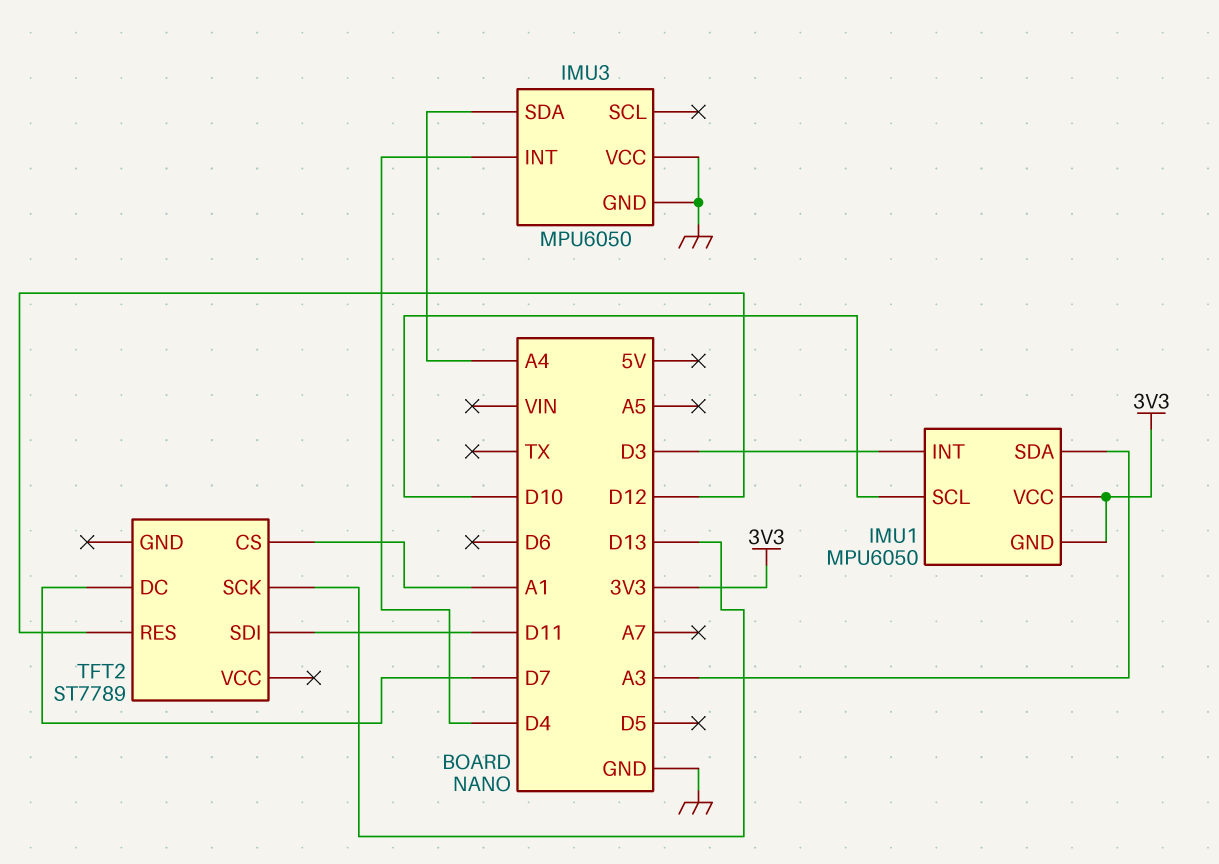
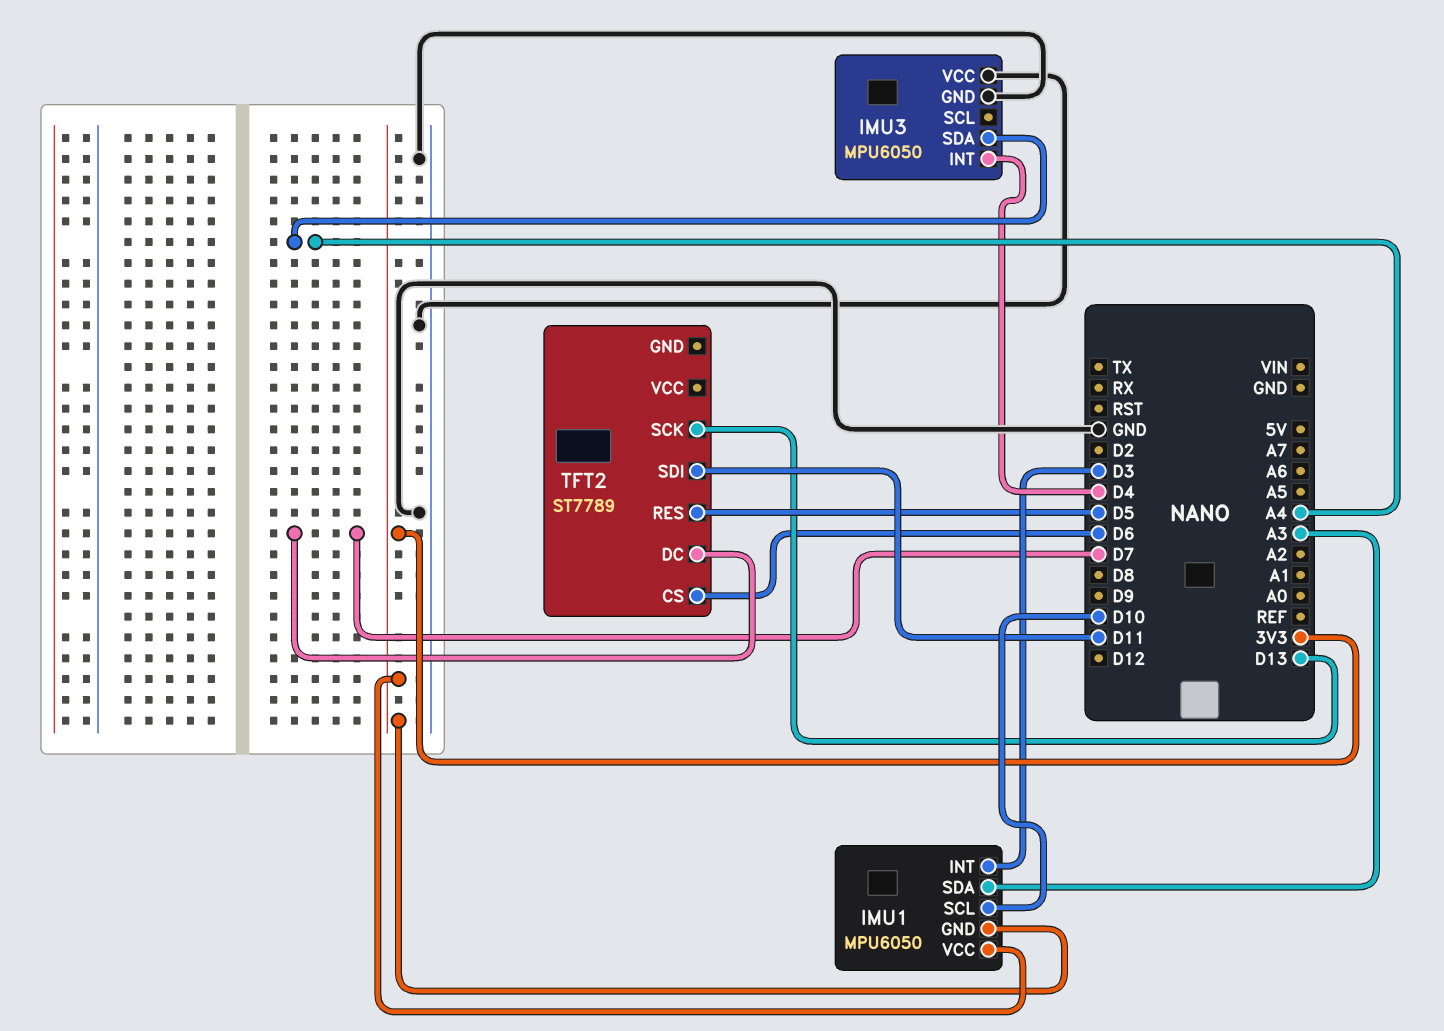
TFT2 pin CS: A1 -> D6
TFT2 pin RES: D12 -> D5

